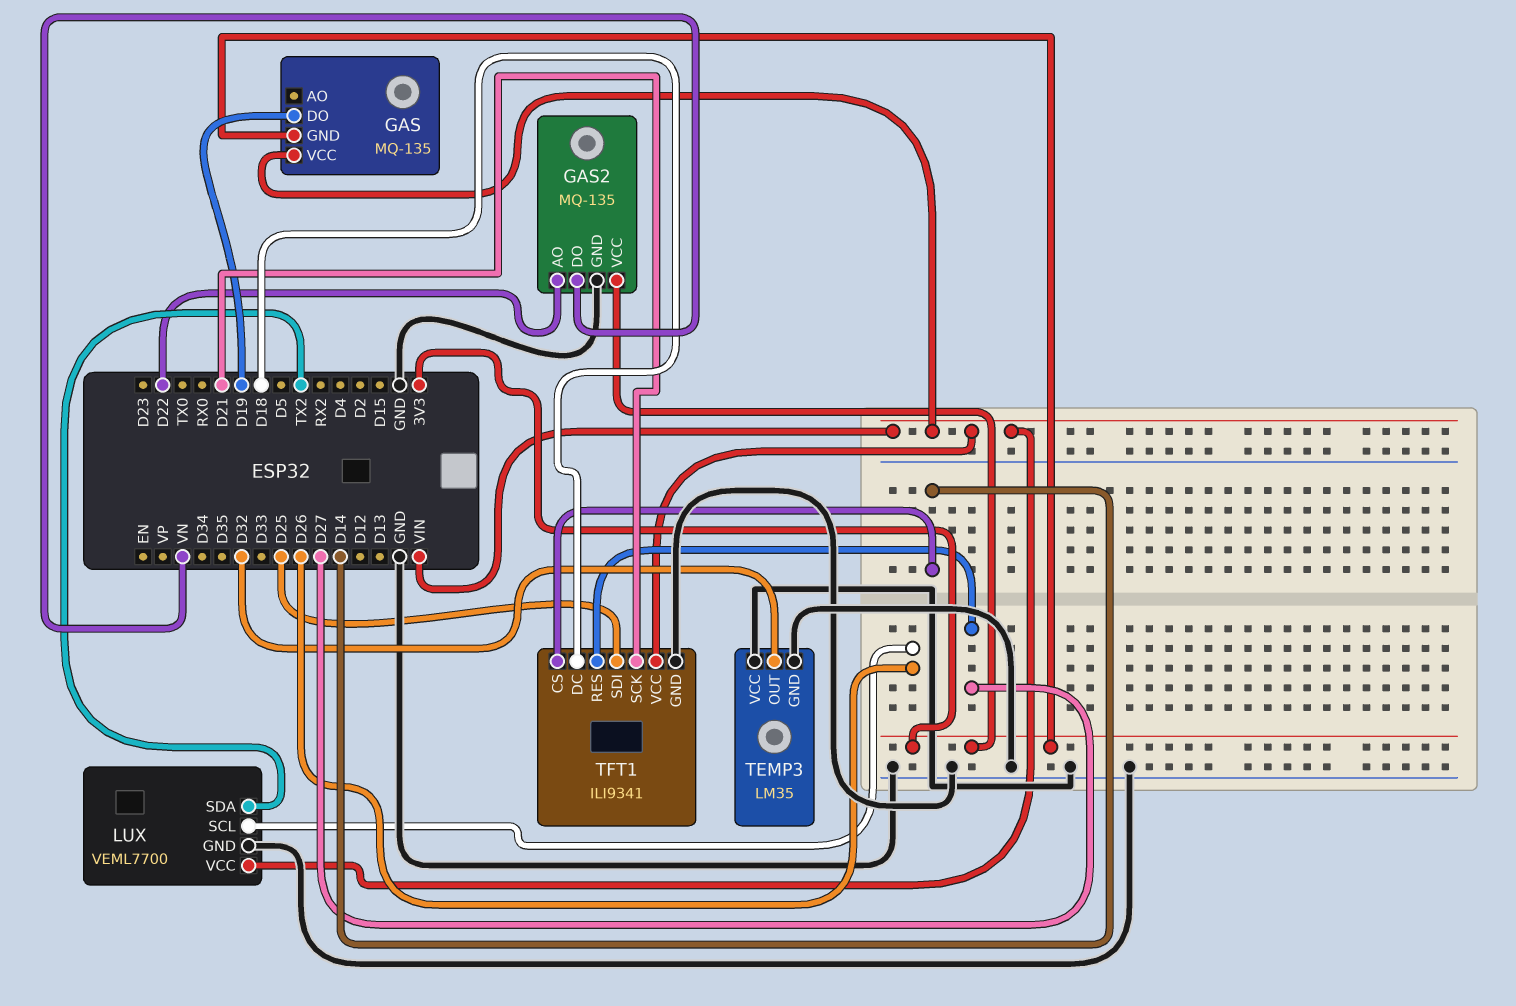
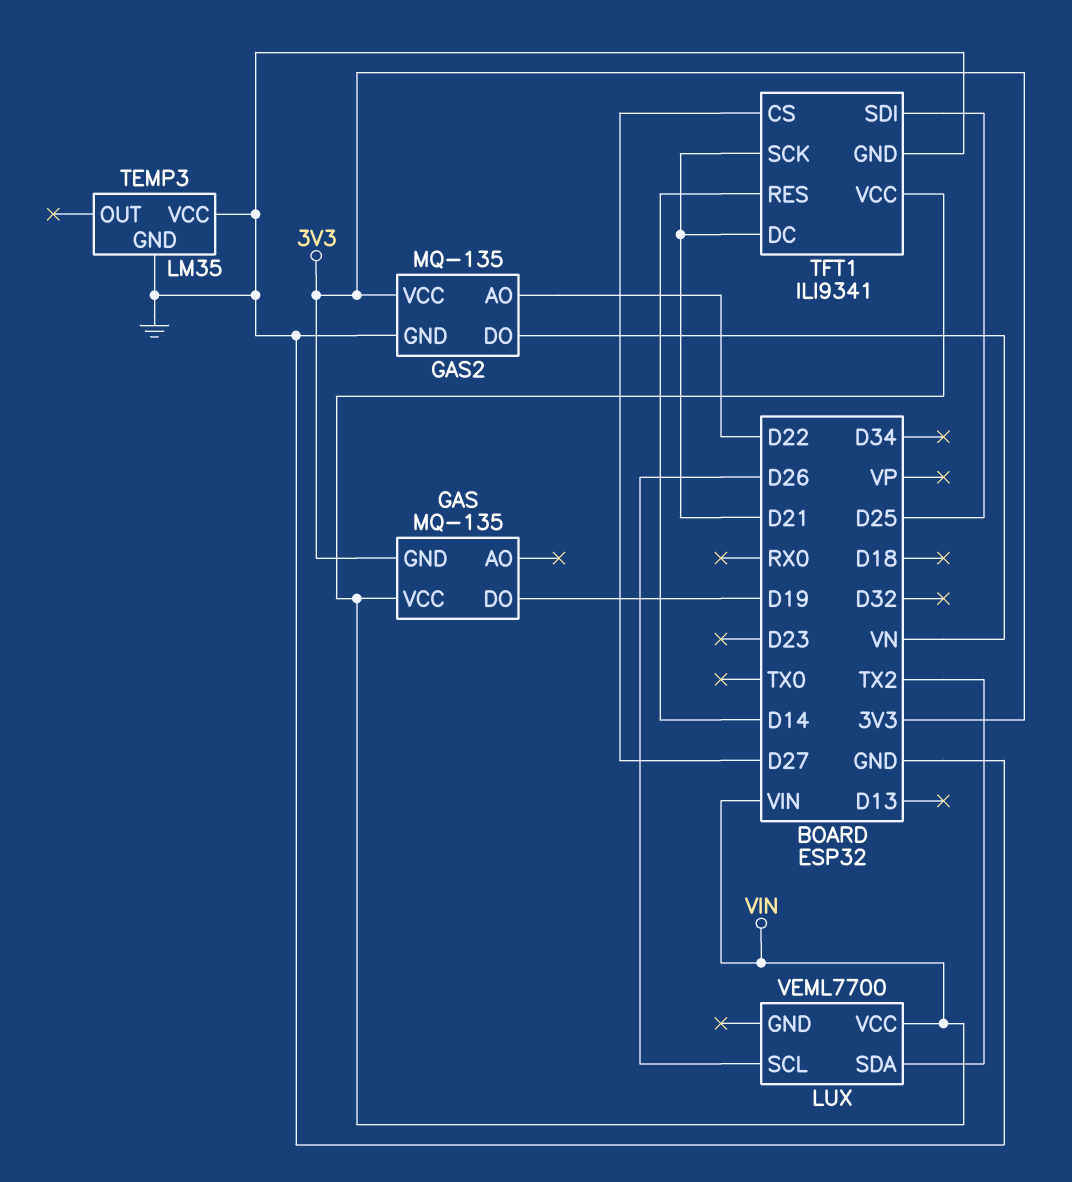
LUX pin GND: GND -> none
TEMP3 pin OUT: D32 -> none
TFT1 pin CS: D14 -> D27
TFT1 pin DC: D18 -> D21
TFT1 pin RES: D27 -> D14

